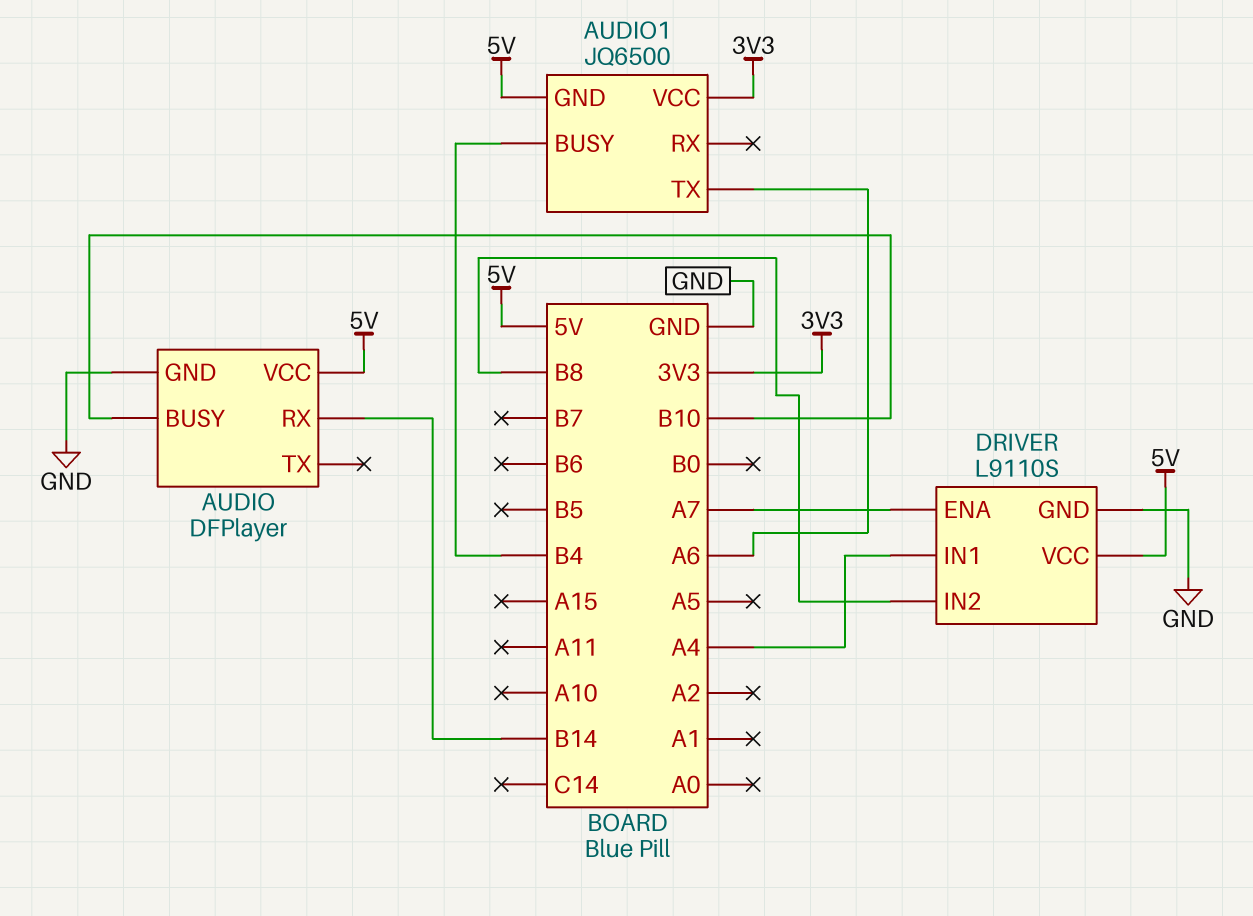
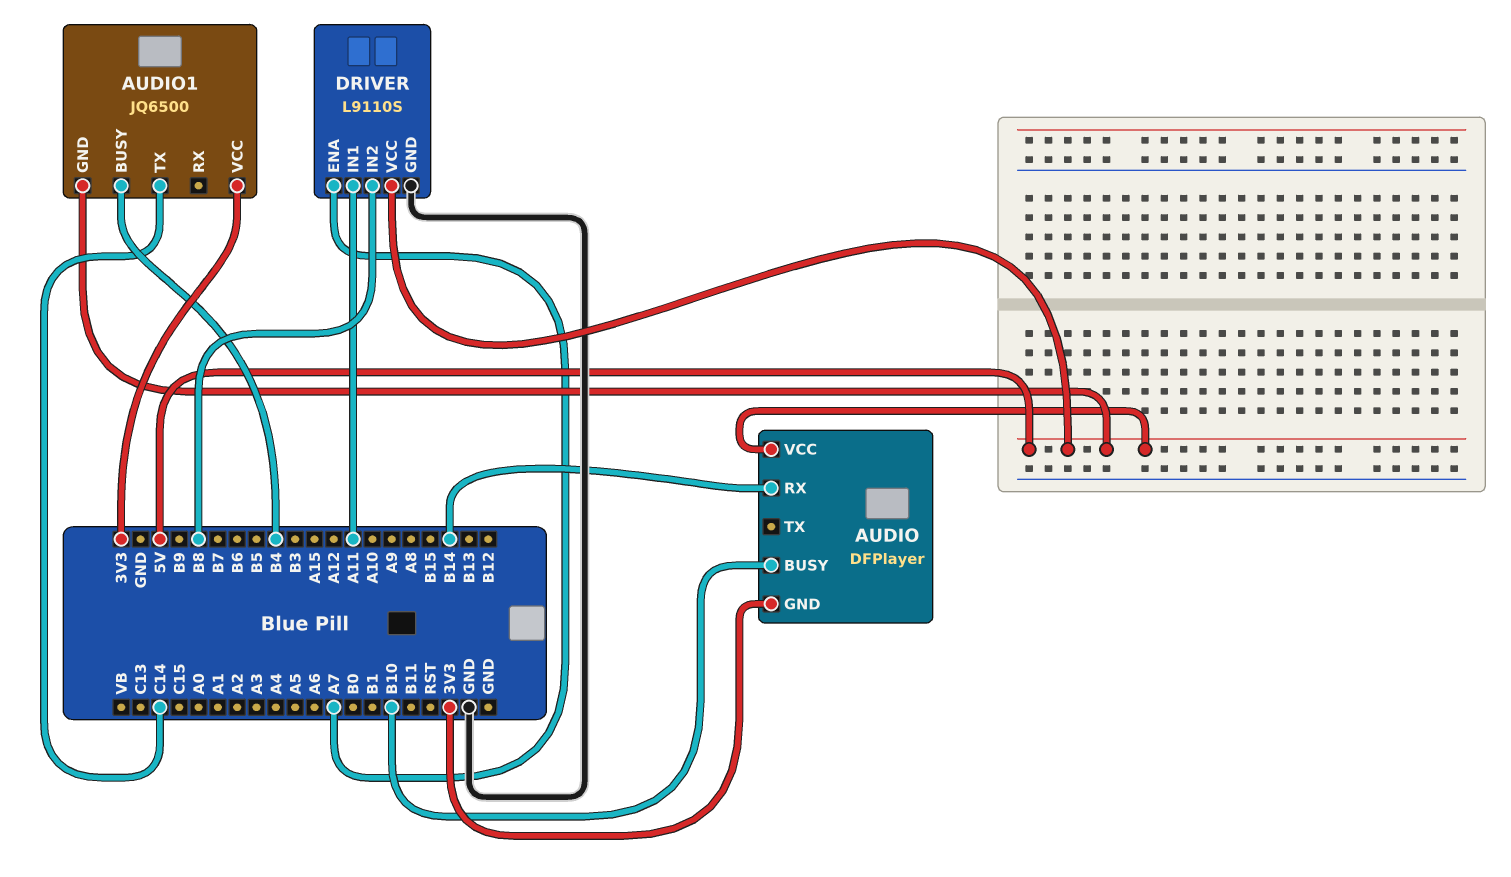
AUDIO pin GND: GND -> 3V3
AUDIO1 pin TX: A6 -> C14
DRIVER pin IN1: A4 -> A11

